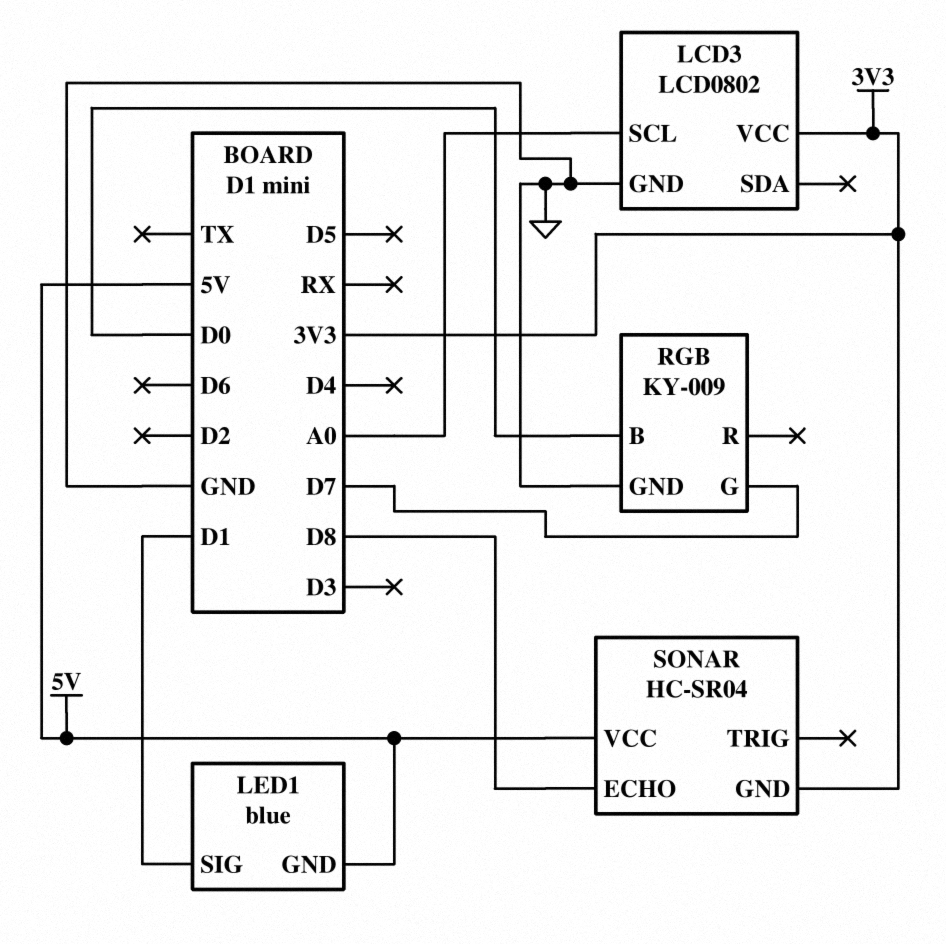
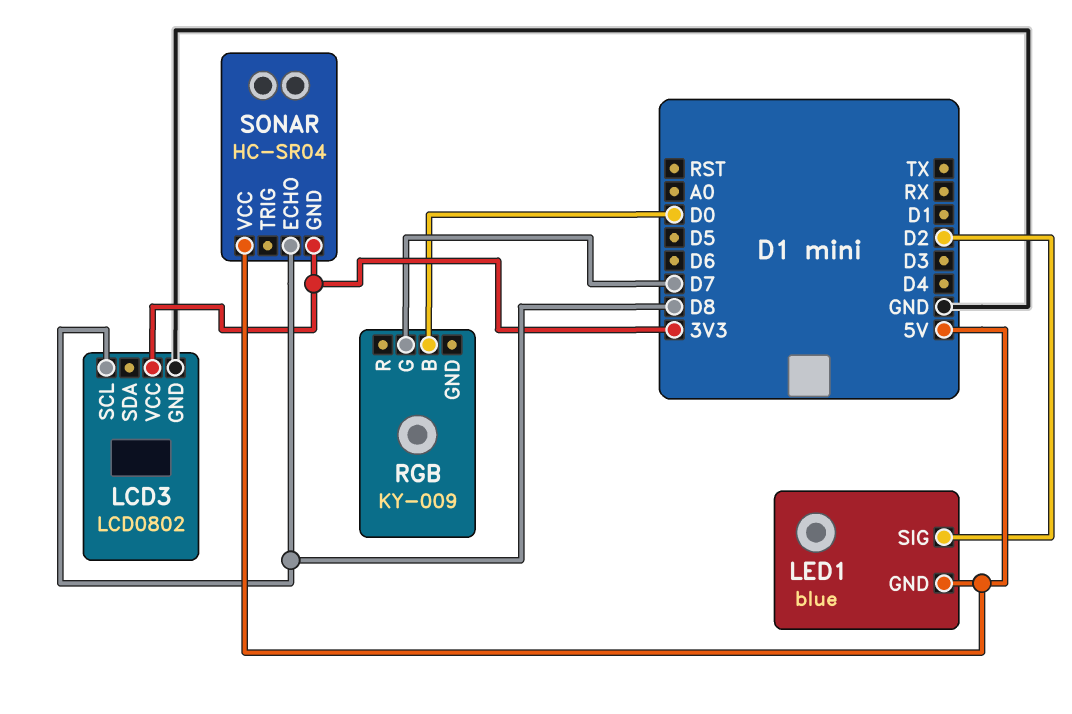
LCD3 pin SCL: A0 -> D8
LED1 pin SIG: D1 -> D2
RGB pin GND: GND -> none

